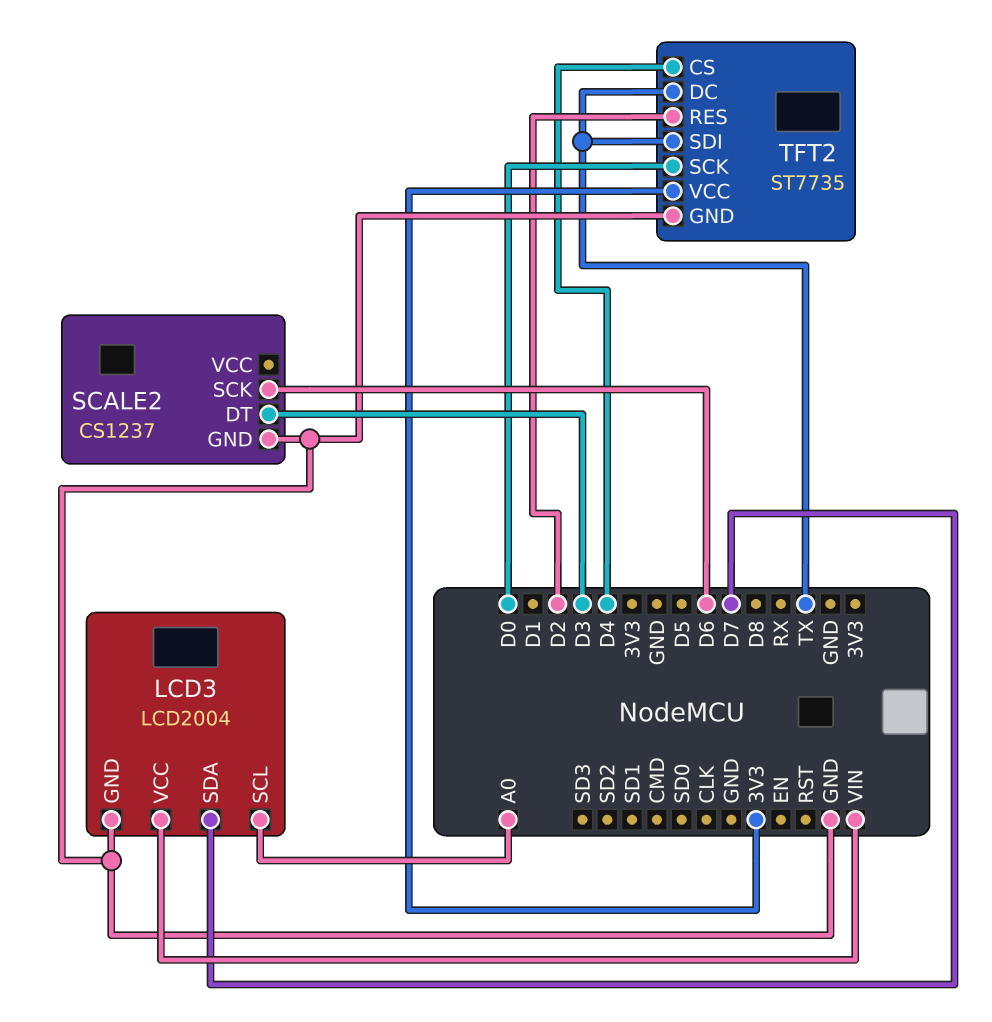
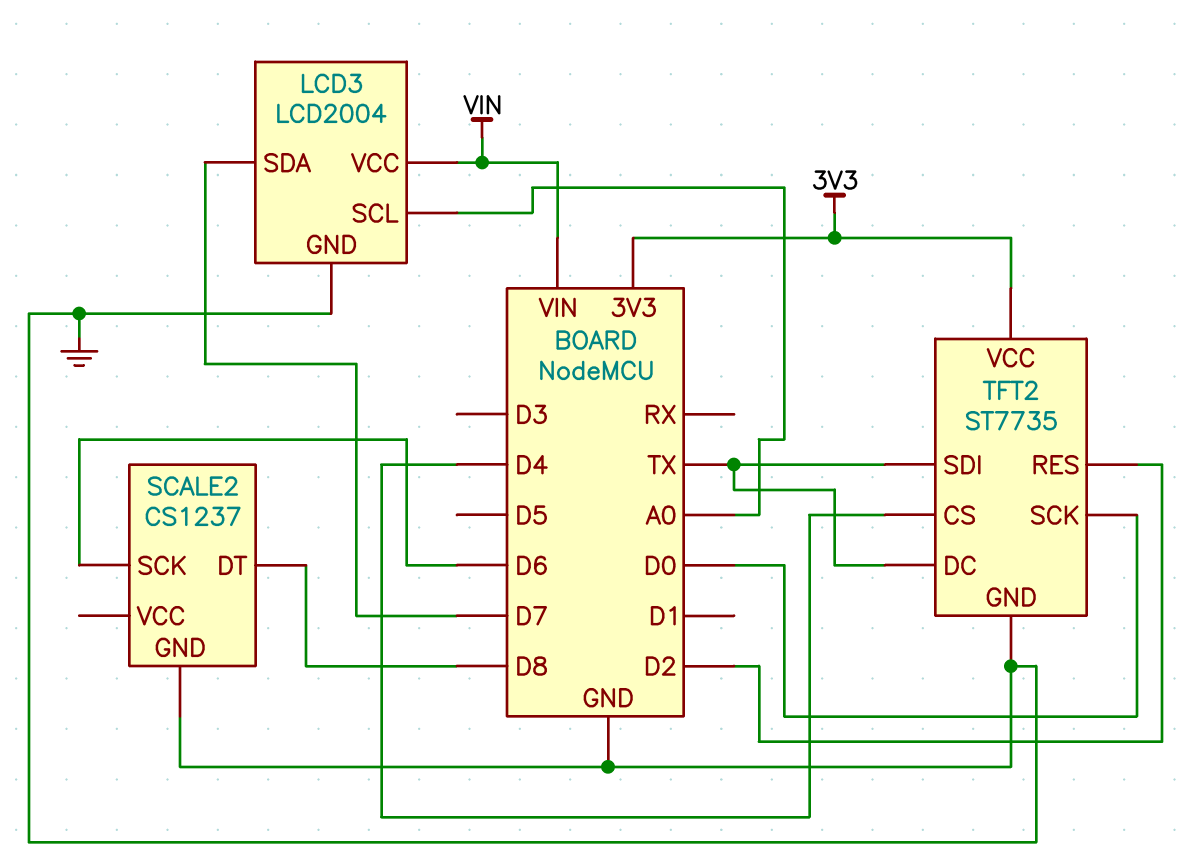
SCALE2 pin DT: D3 -> D8

